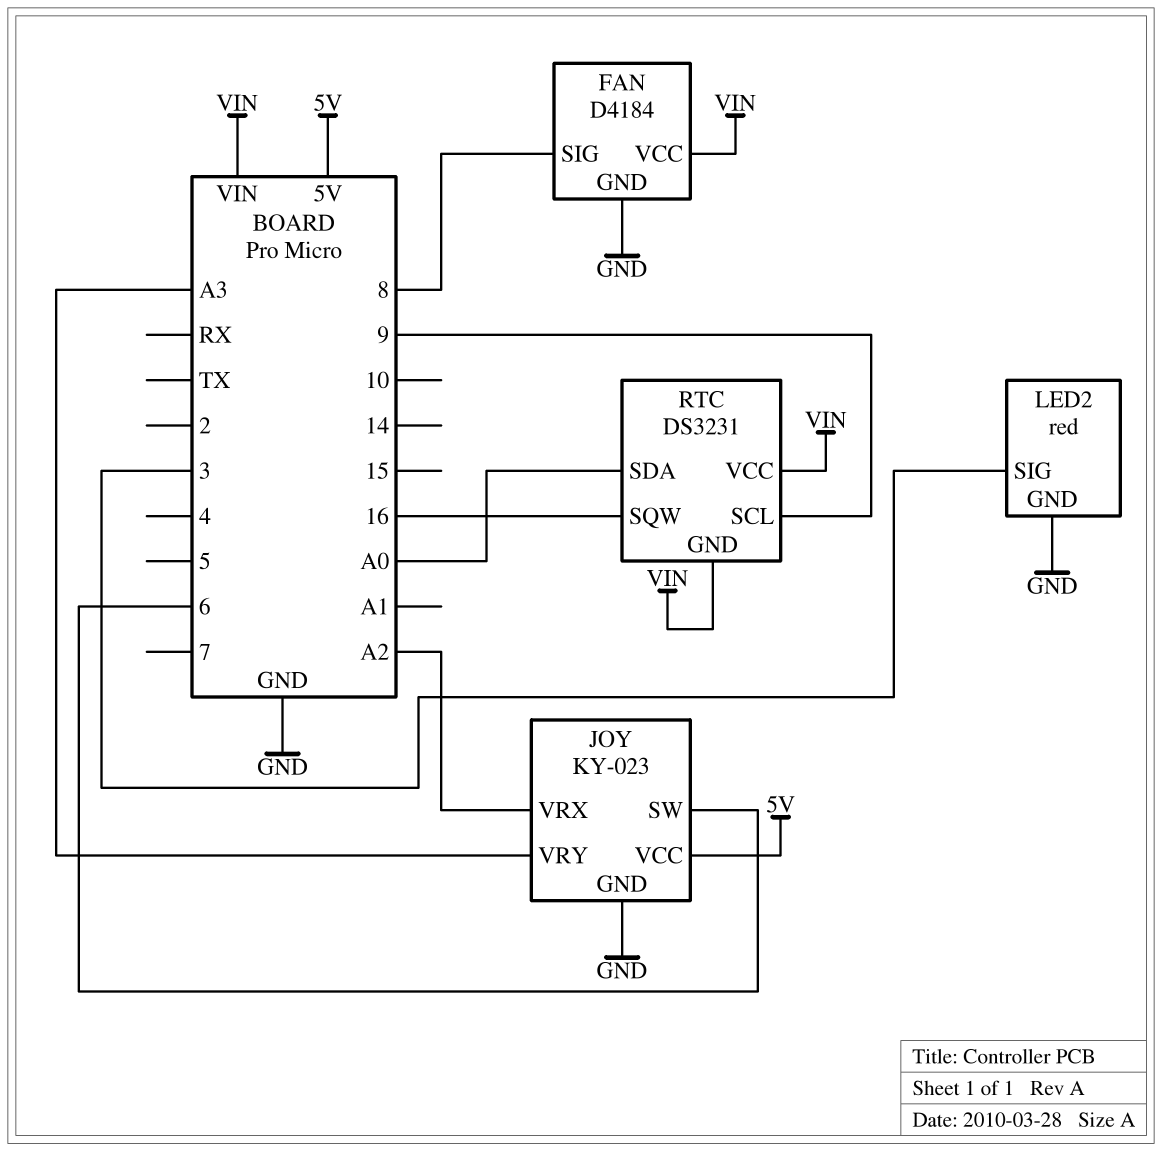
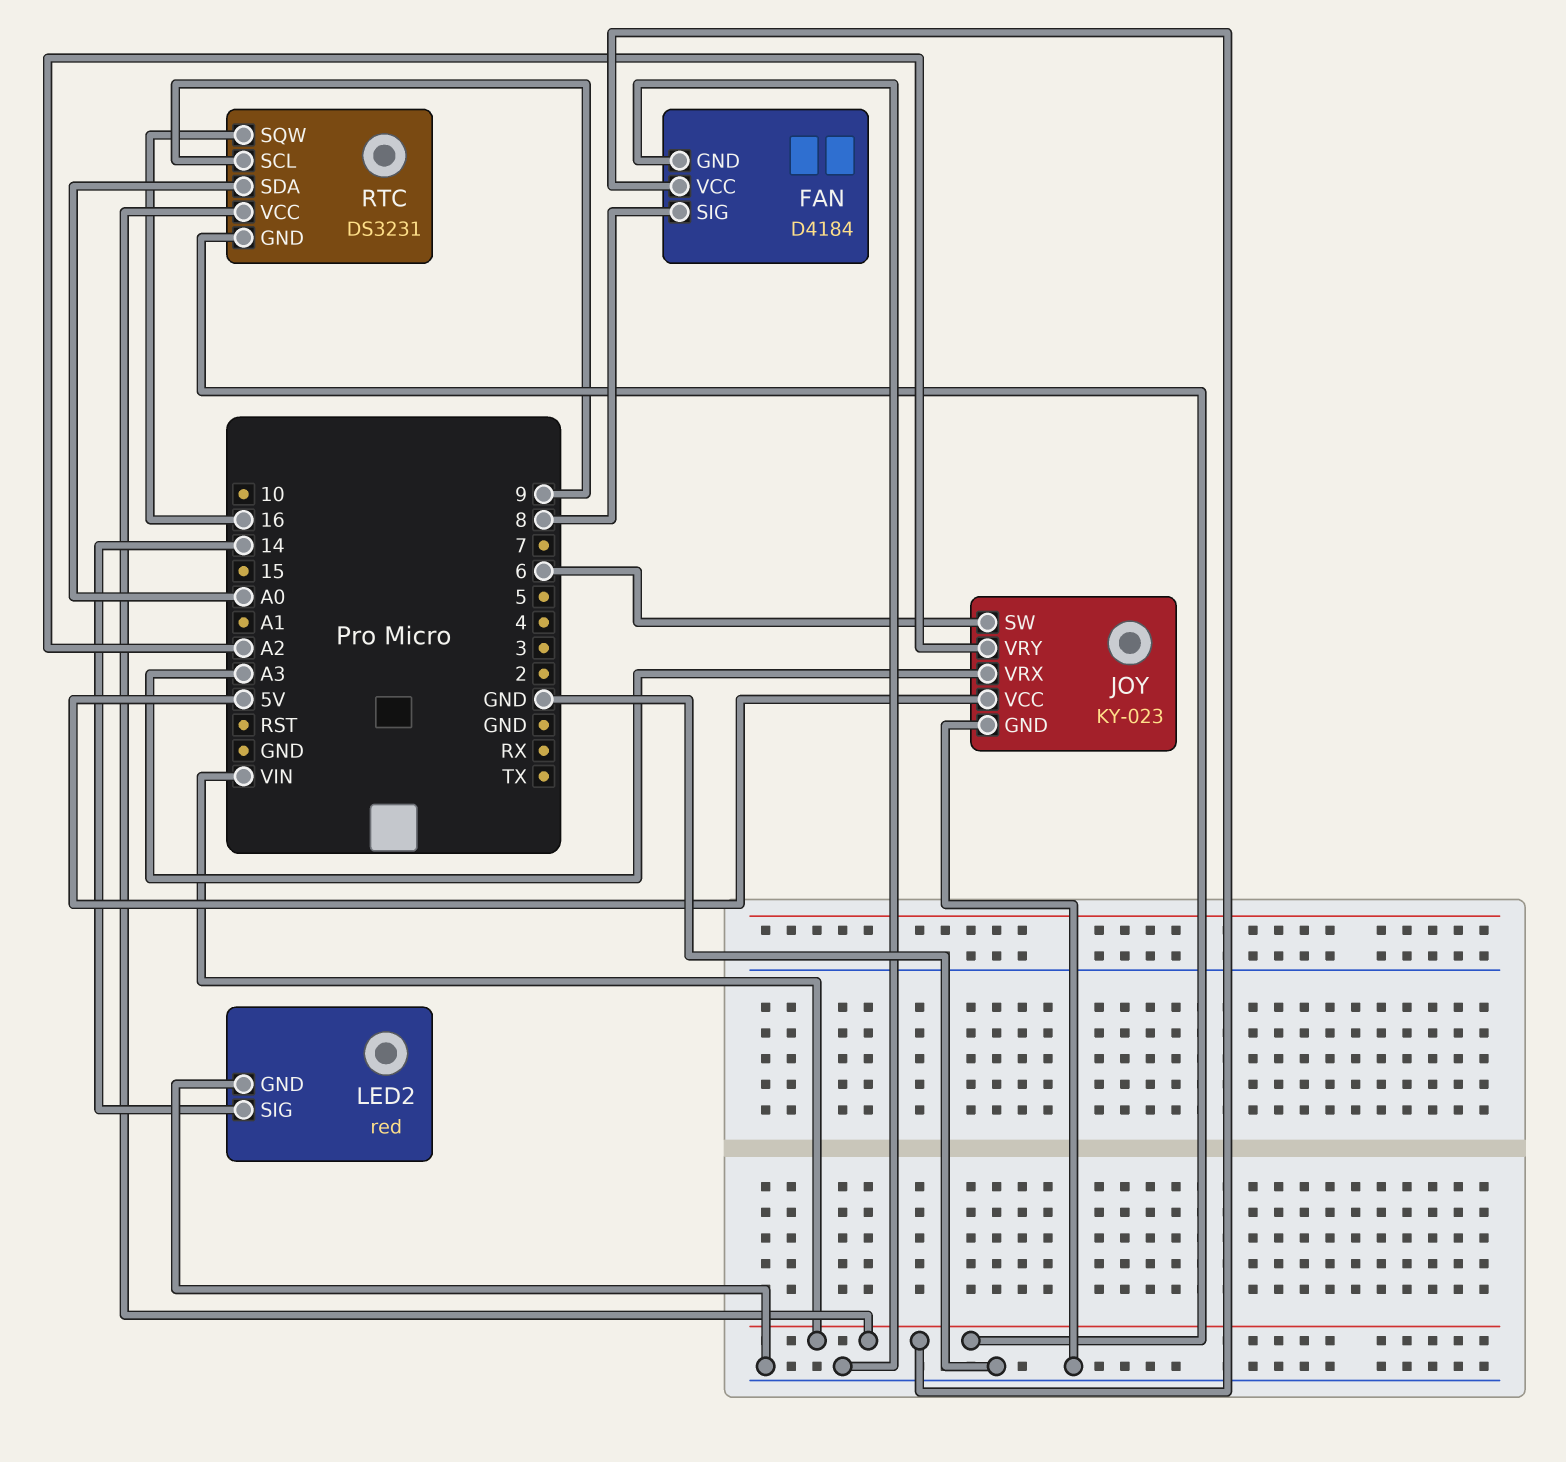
JOY pin VRX: A2 -> A3
JOY pin VRY: A3 -> A2
LED2 pin SIG: 3 -> 14

